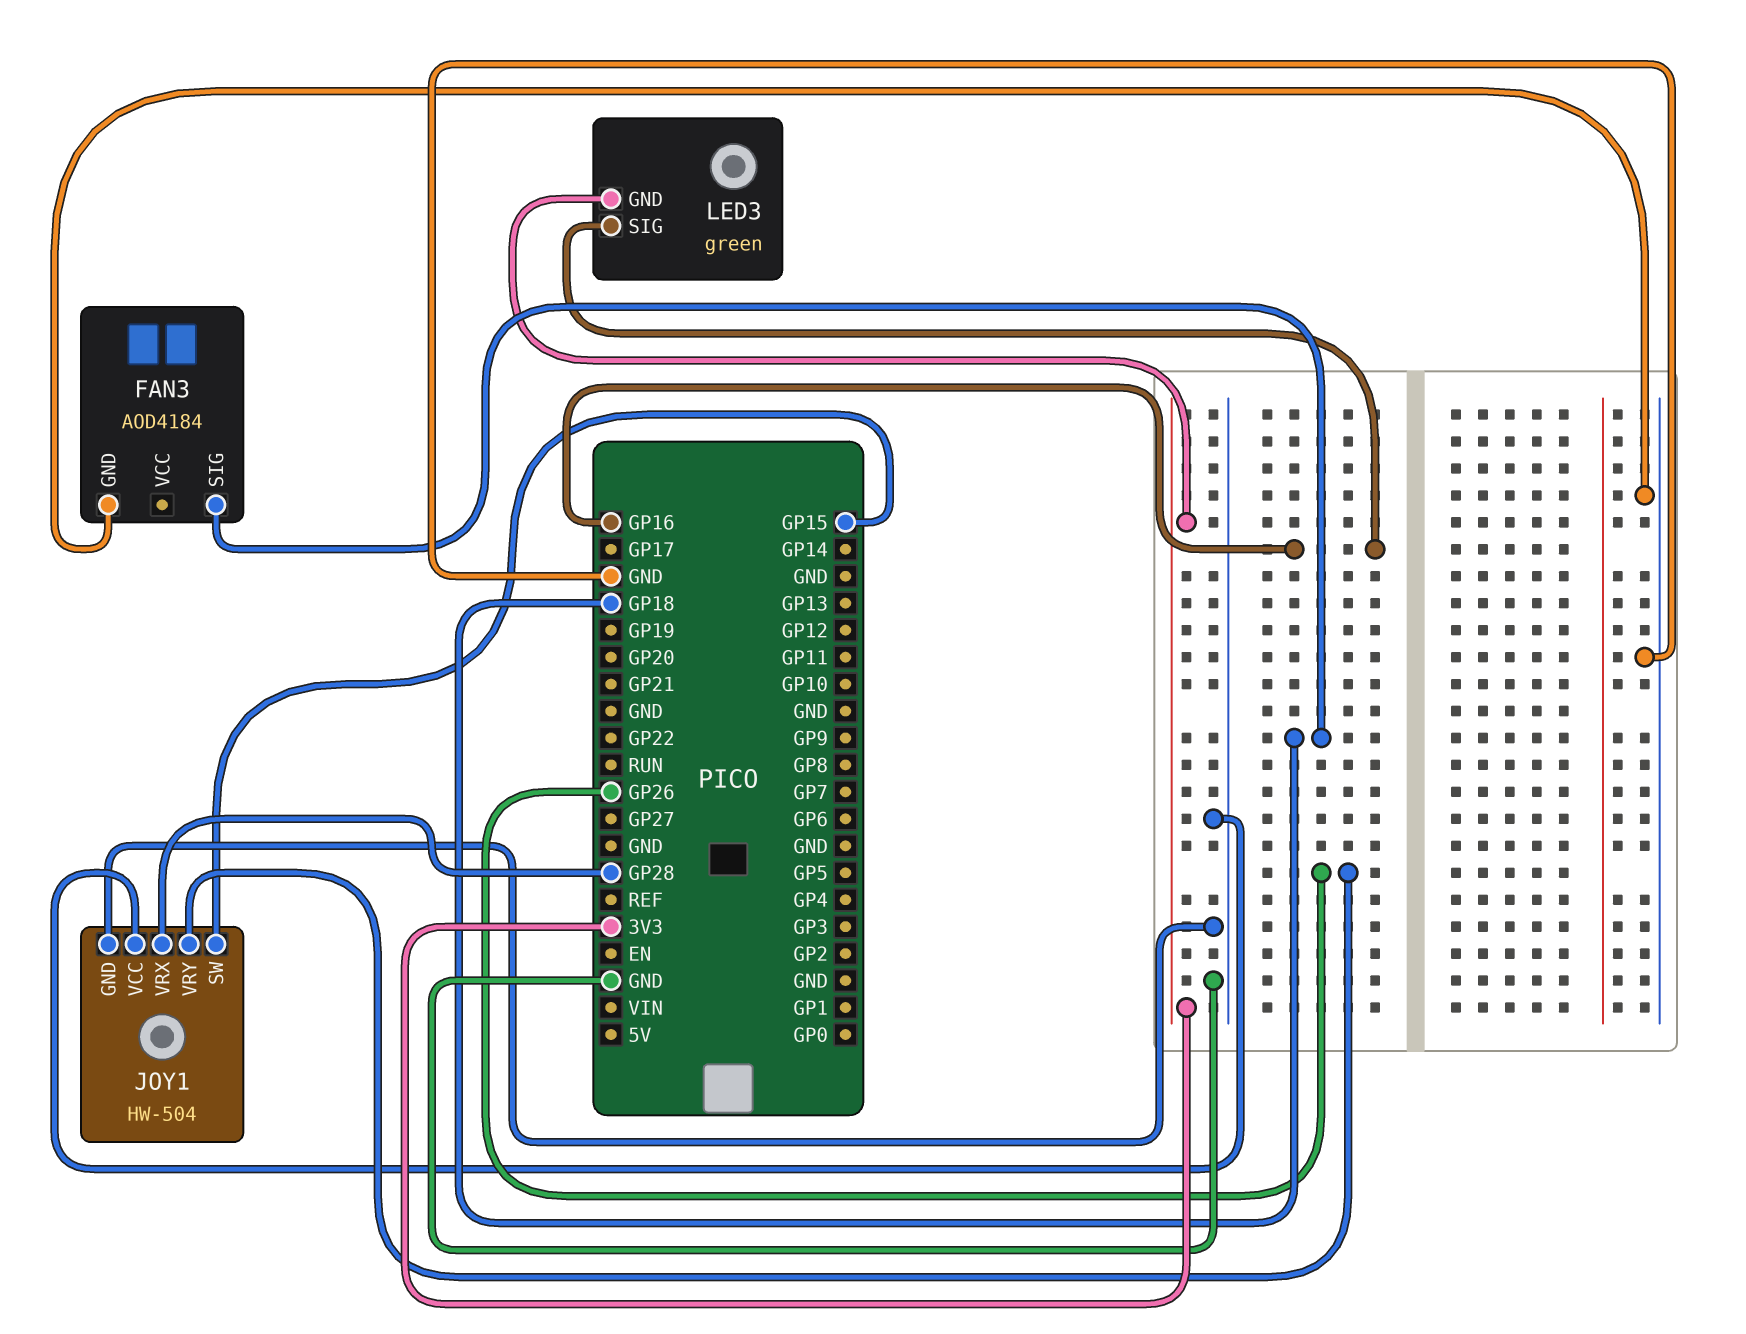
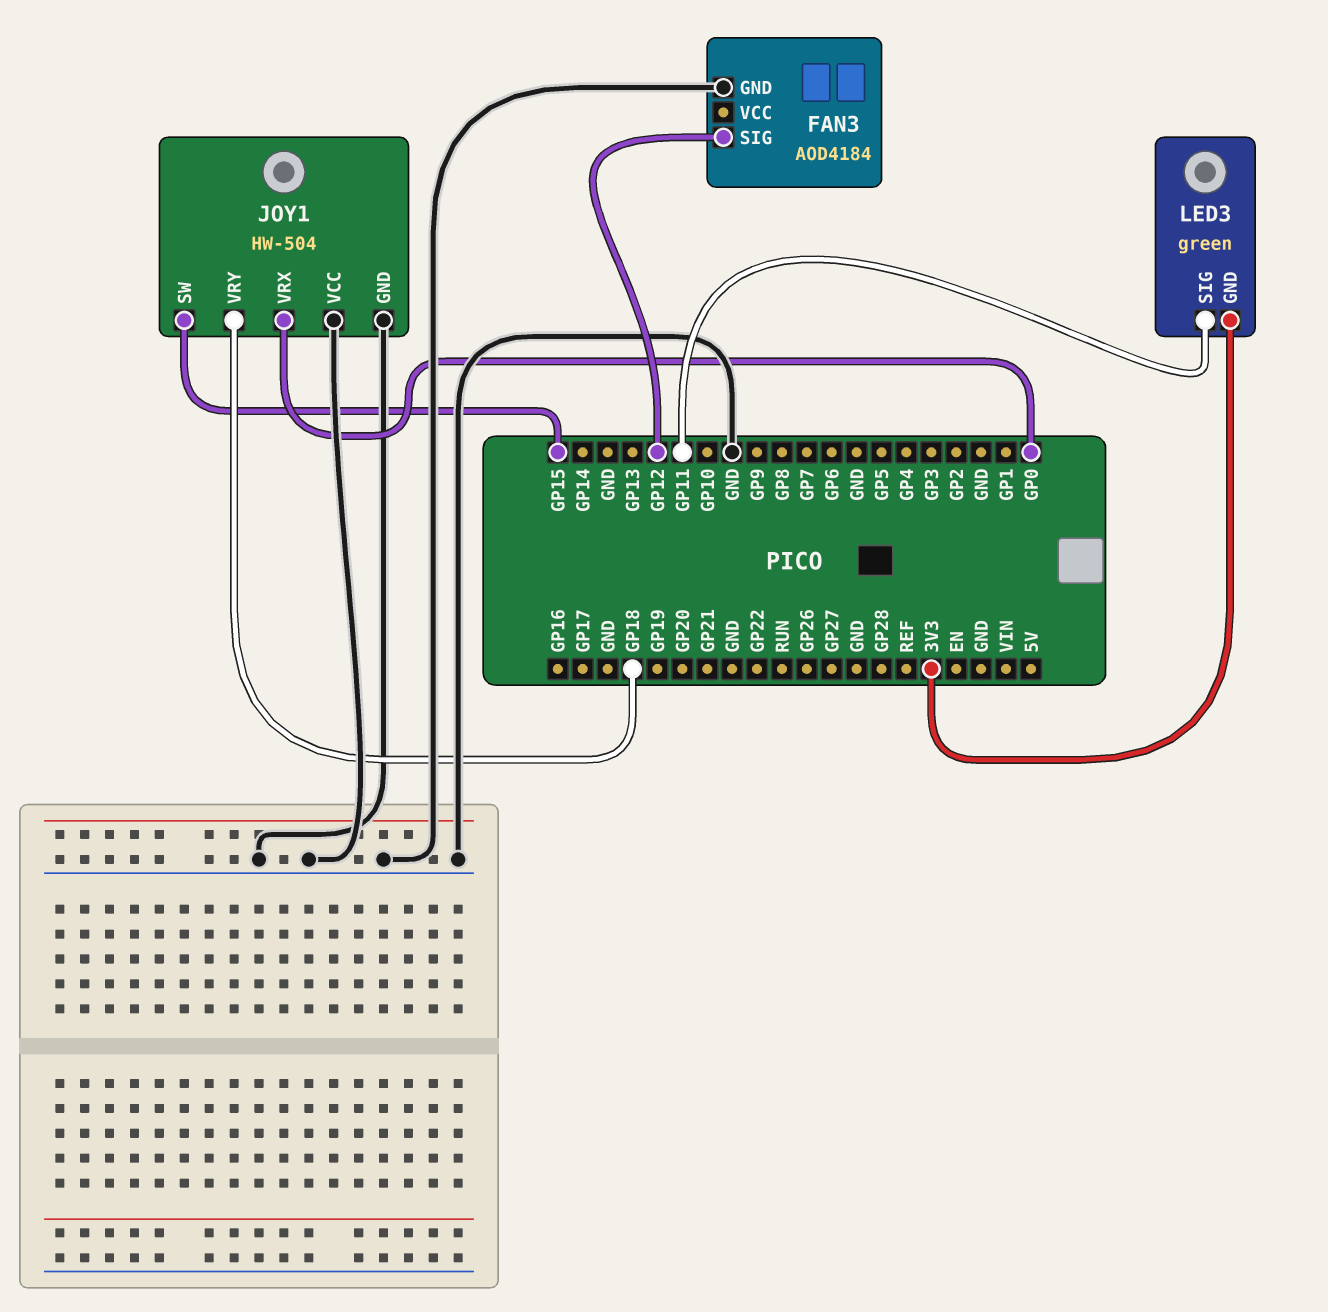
FAN3 pin SIG: GP18 -> GP12
JOY1 pin VRX: GP28 -> GP0
JOY1 pin VRY: GP26 -> GP18
LED3 pin SIG: GP16 -> GP11

